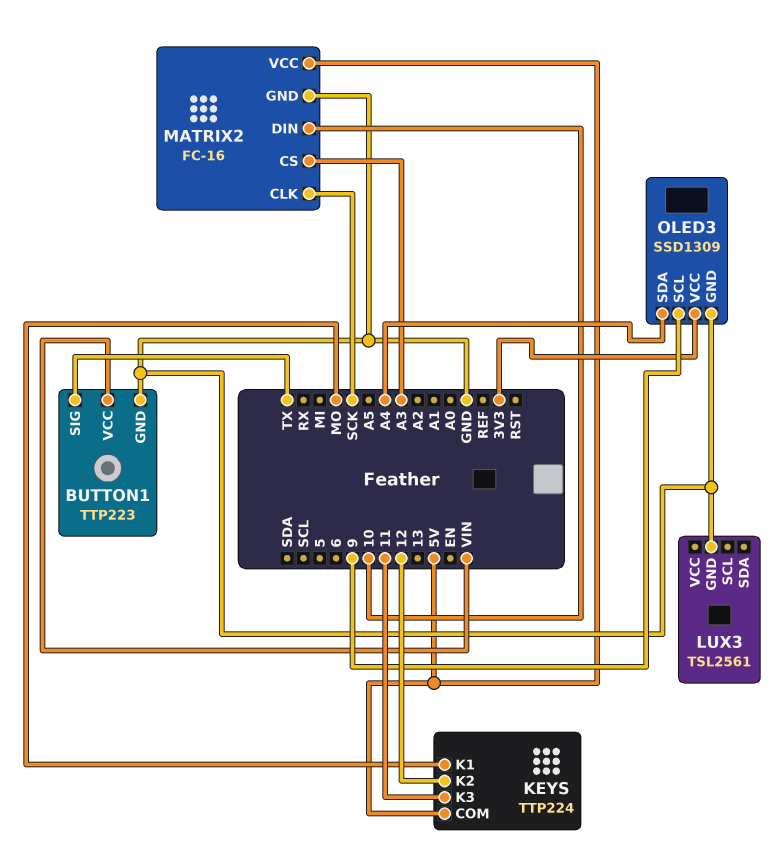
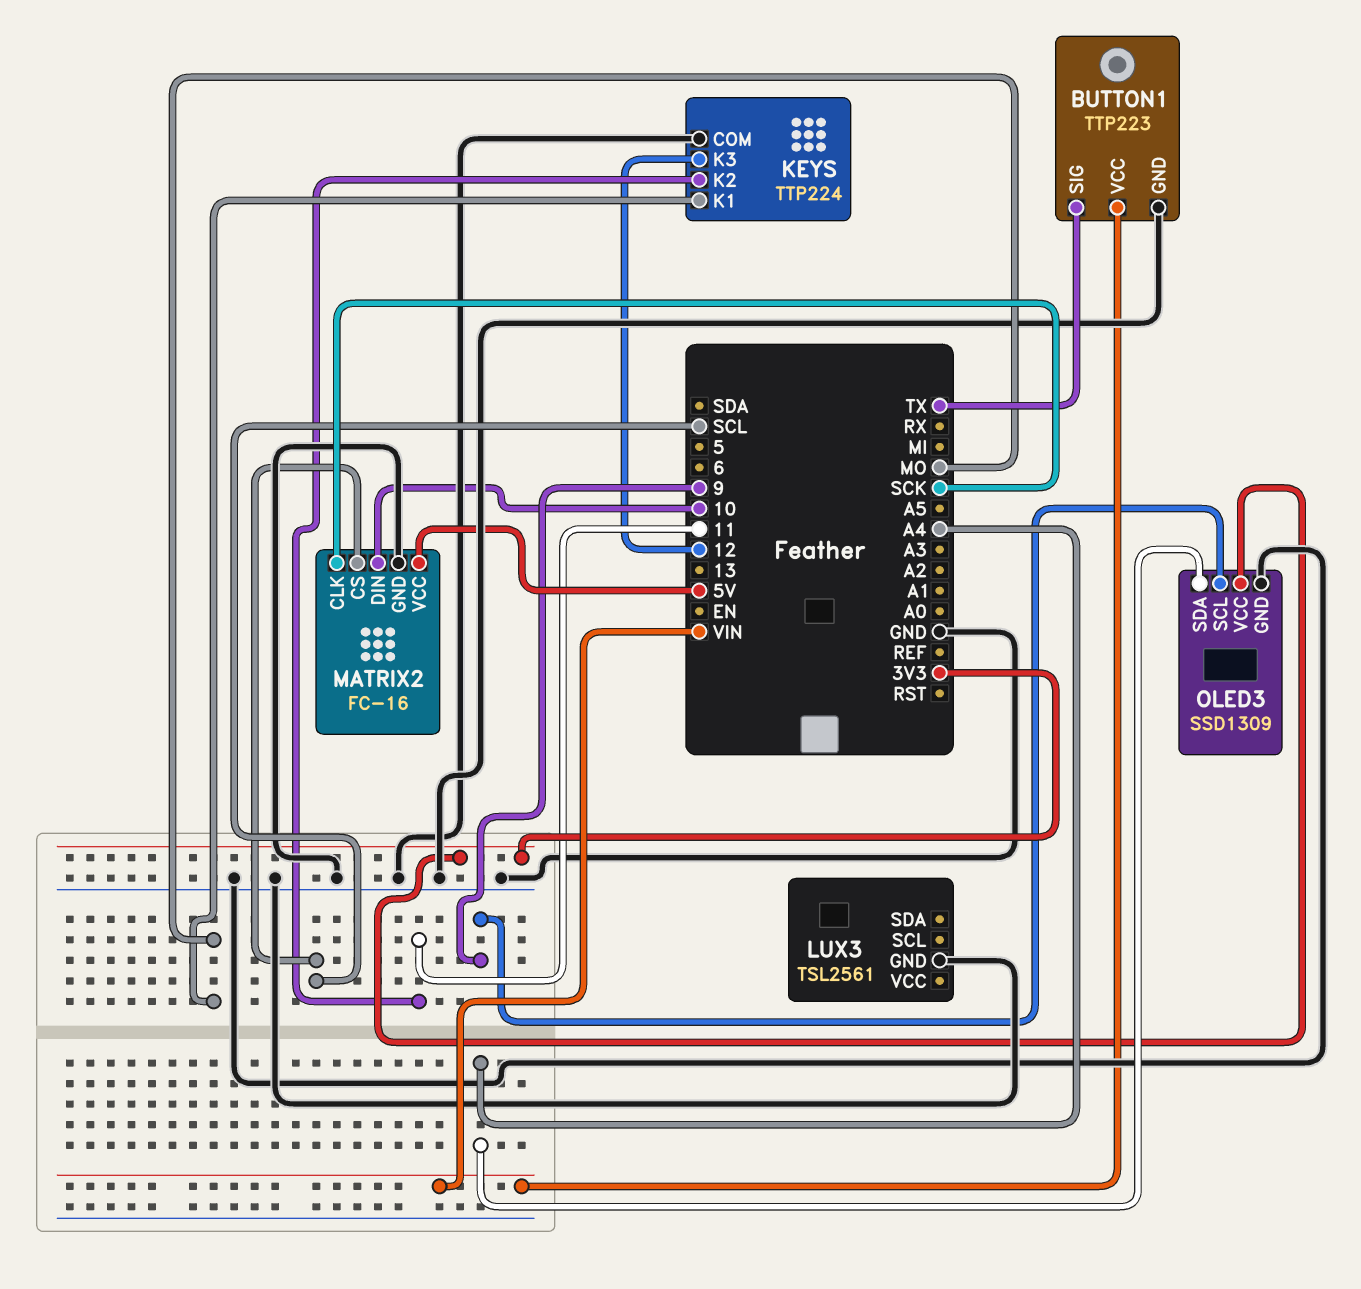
KEYS pin COM: 5V -> GND
KEYS pin K2: 12 -> 11
KEYS pin K3: 11 -> 12
MATRIX2 pin CS: A3 -> SCL

